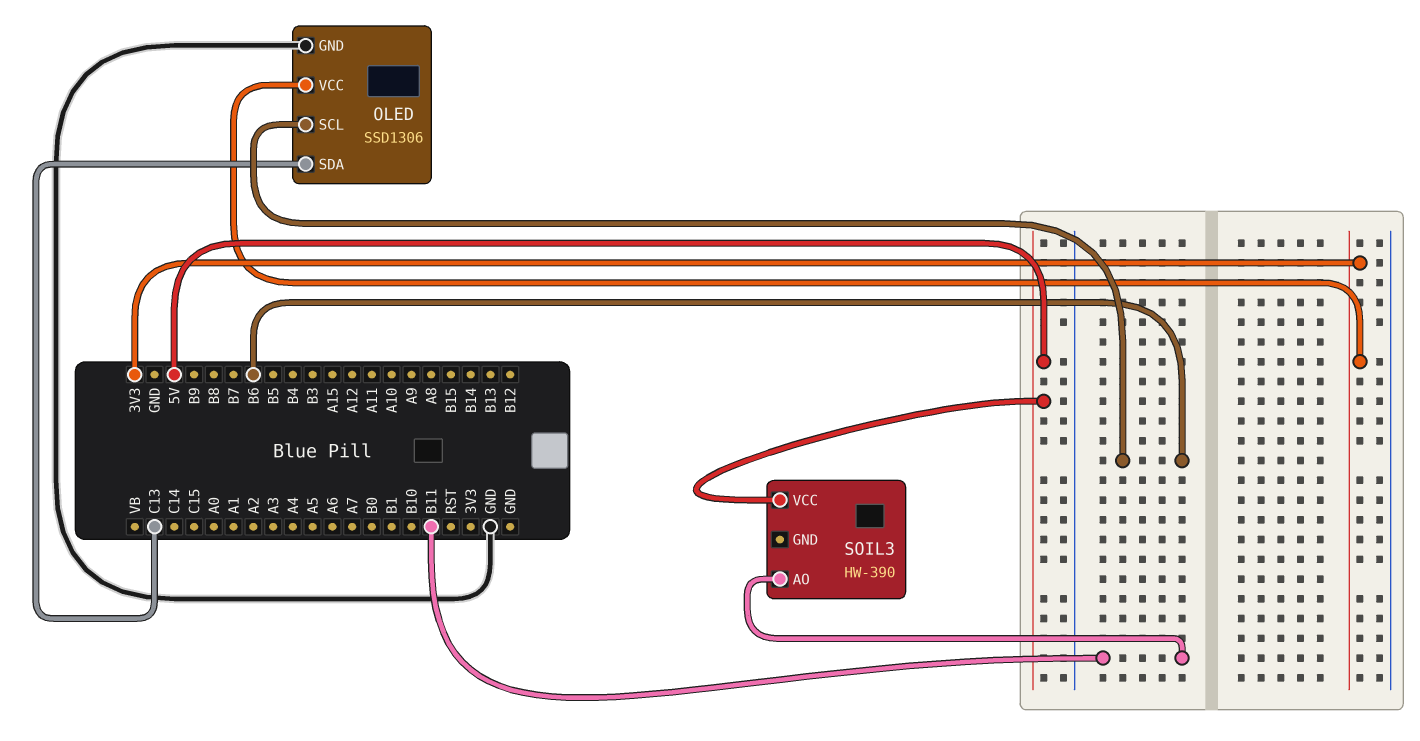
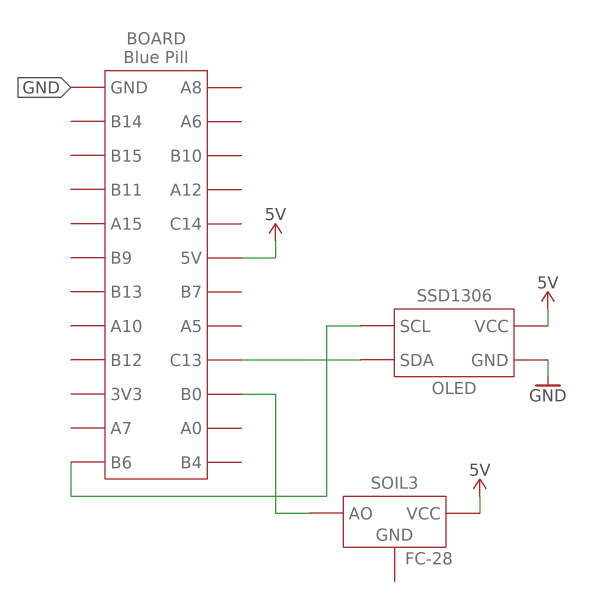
OLED pin VCC: 3V3 -> 5V
SOIL3: HW-390 -> FC-28
SOIL3 pin AO: B11 -> B0

